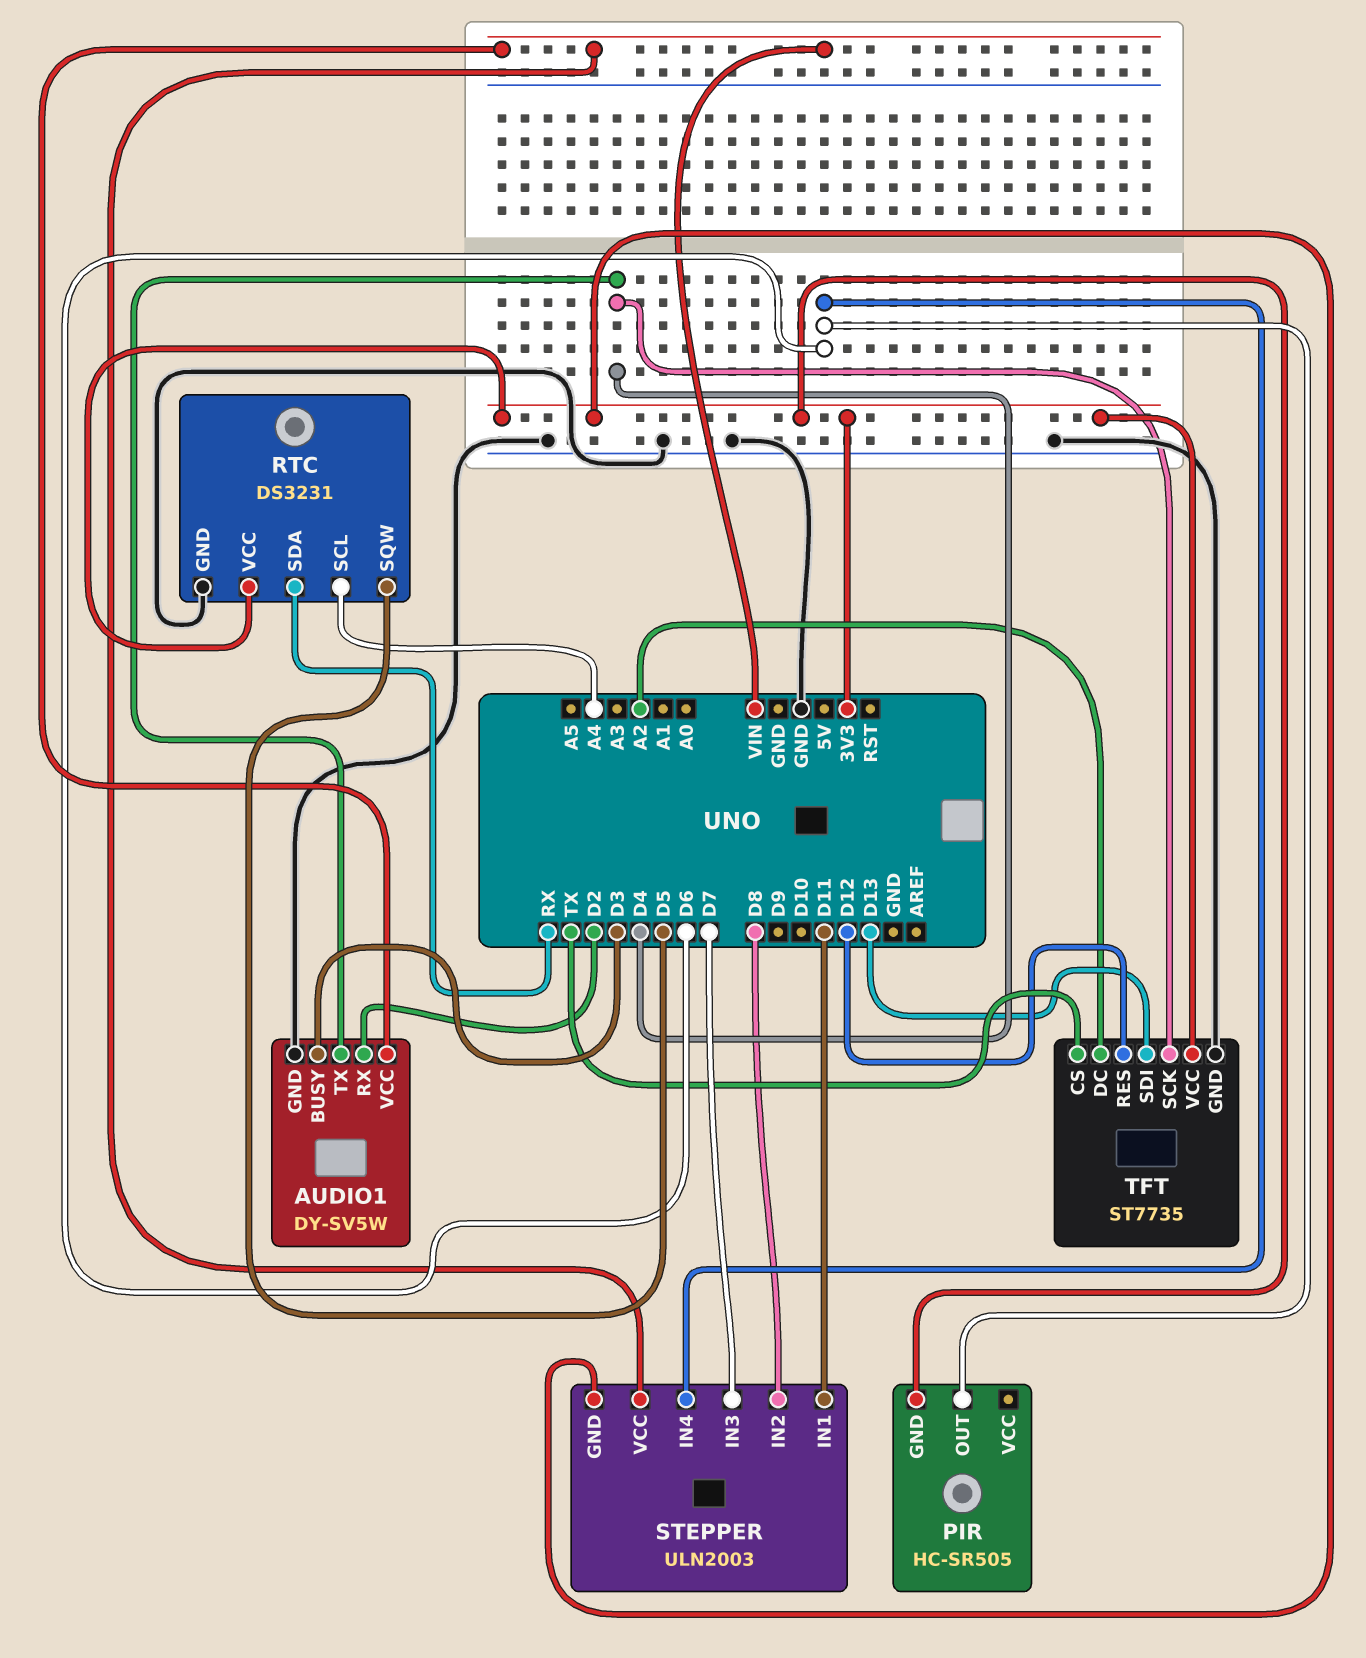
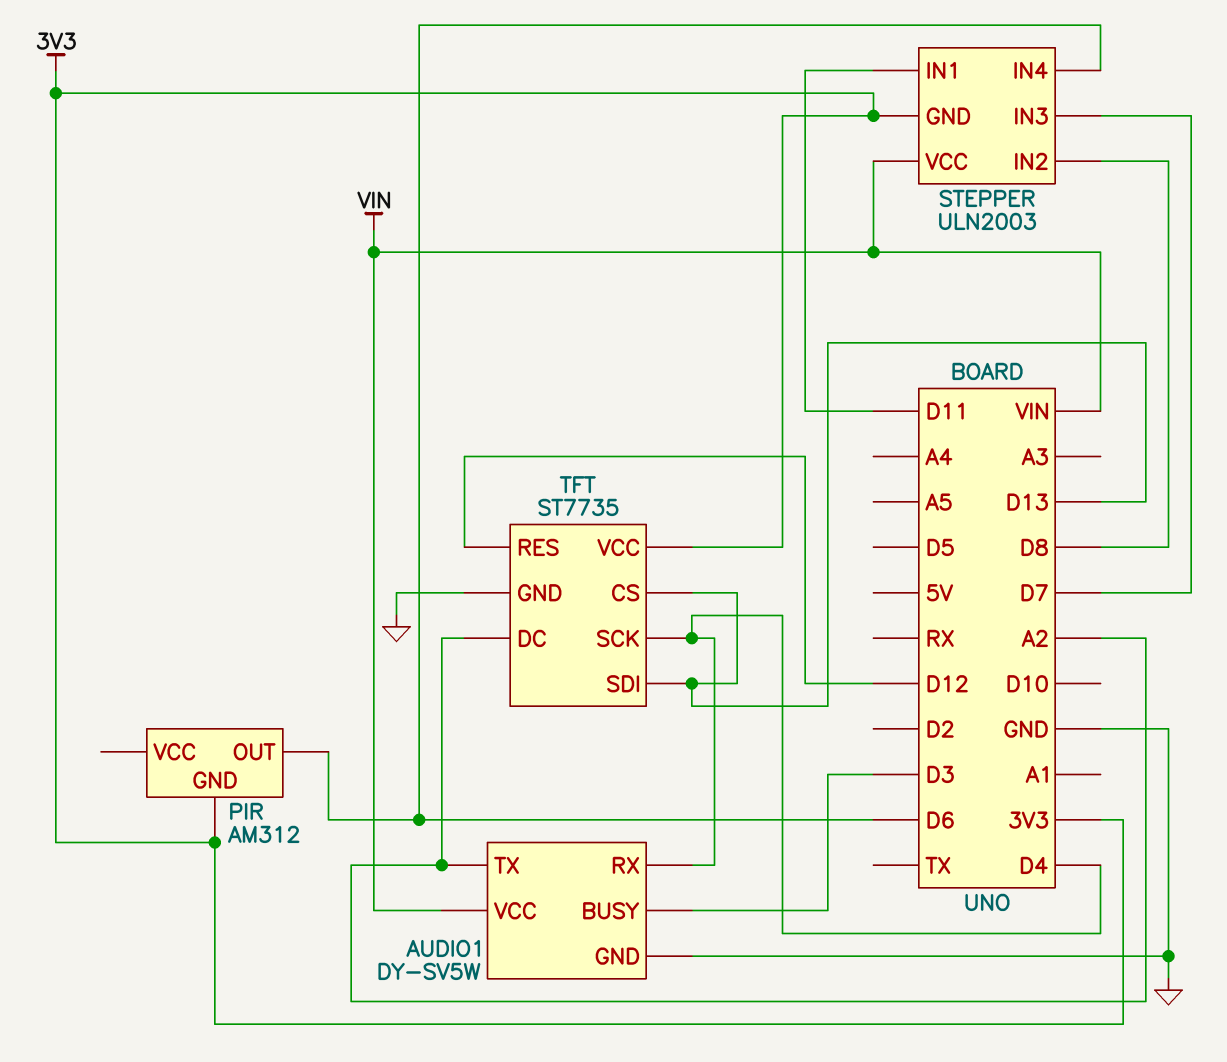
AUDIO1 pin RX: D2 -> D4
AUDIO1 pin TX: D4 -> A2
PIR: HC-SR505 -> AM312
RTC: DS3231 -> none
RTC pin GND: GND -> none
RTC pin SCL: A4 -> none
RTC pin SDA: RX -> none
RTC pin SQW: D5 -> none
RTC pin VCC: 3V3 -> none
TFT pin CS: TX -> D13

